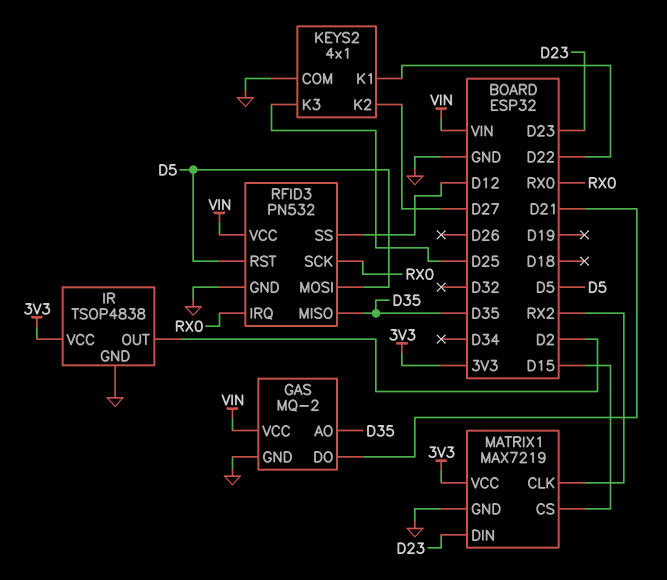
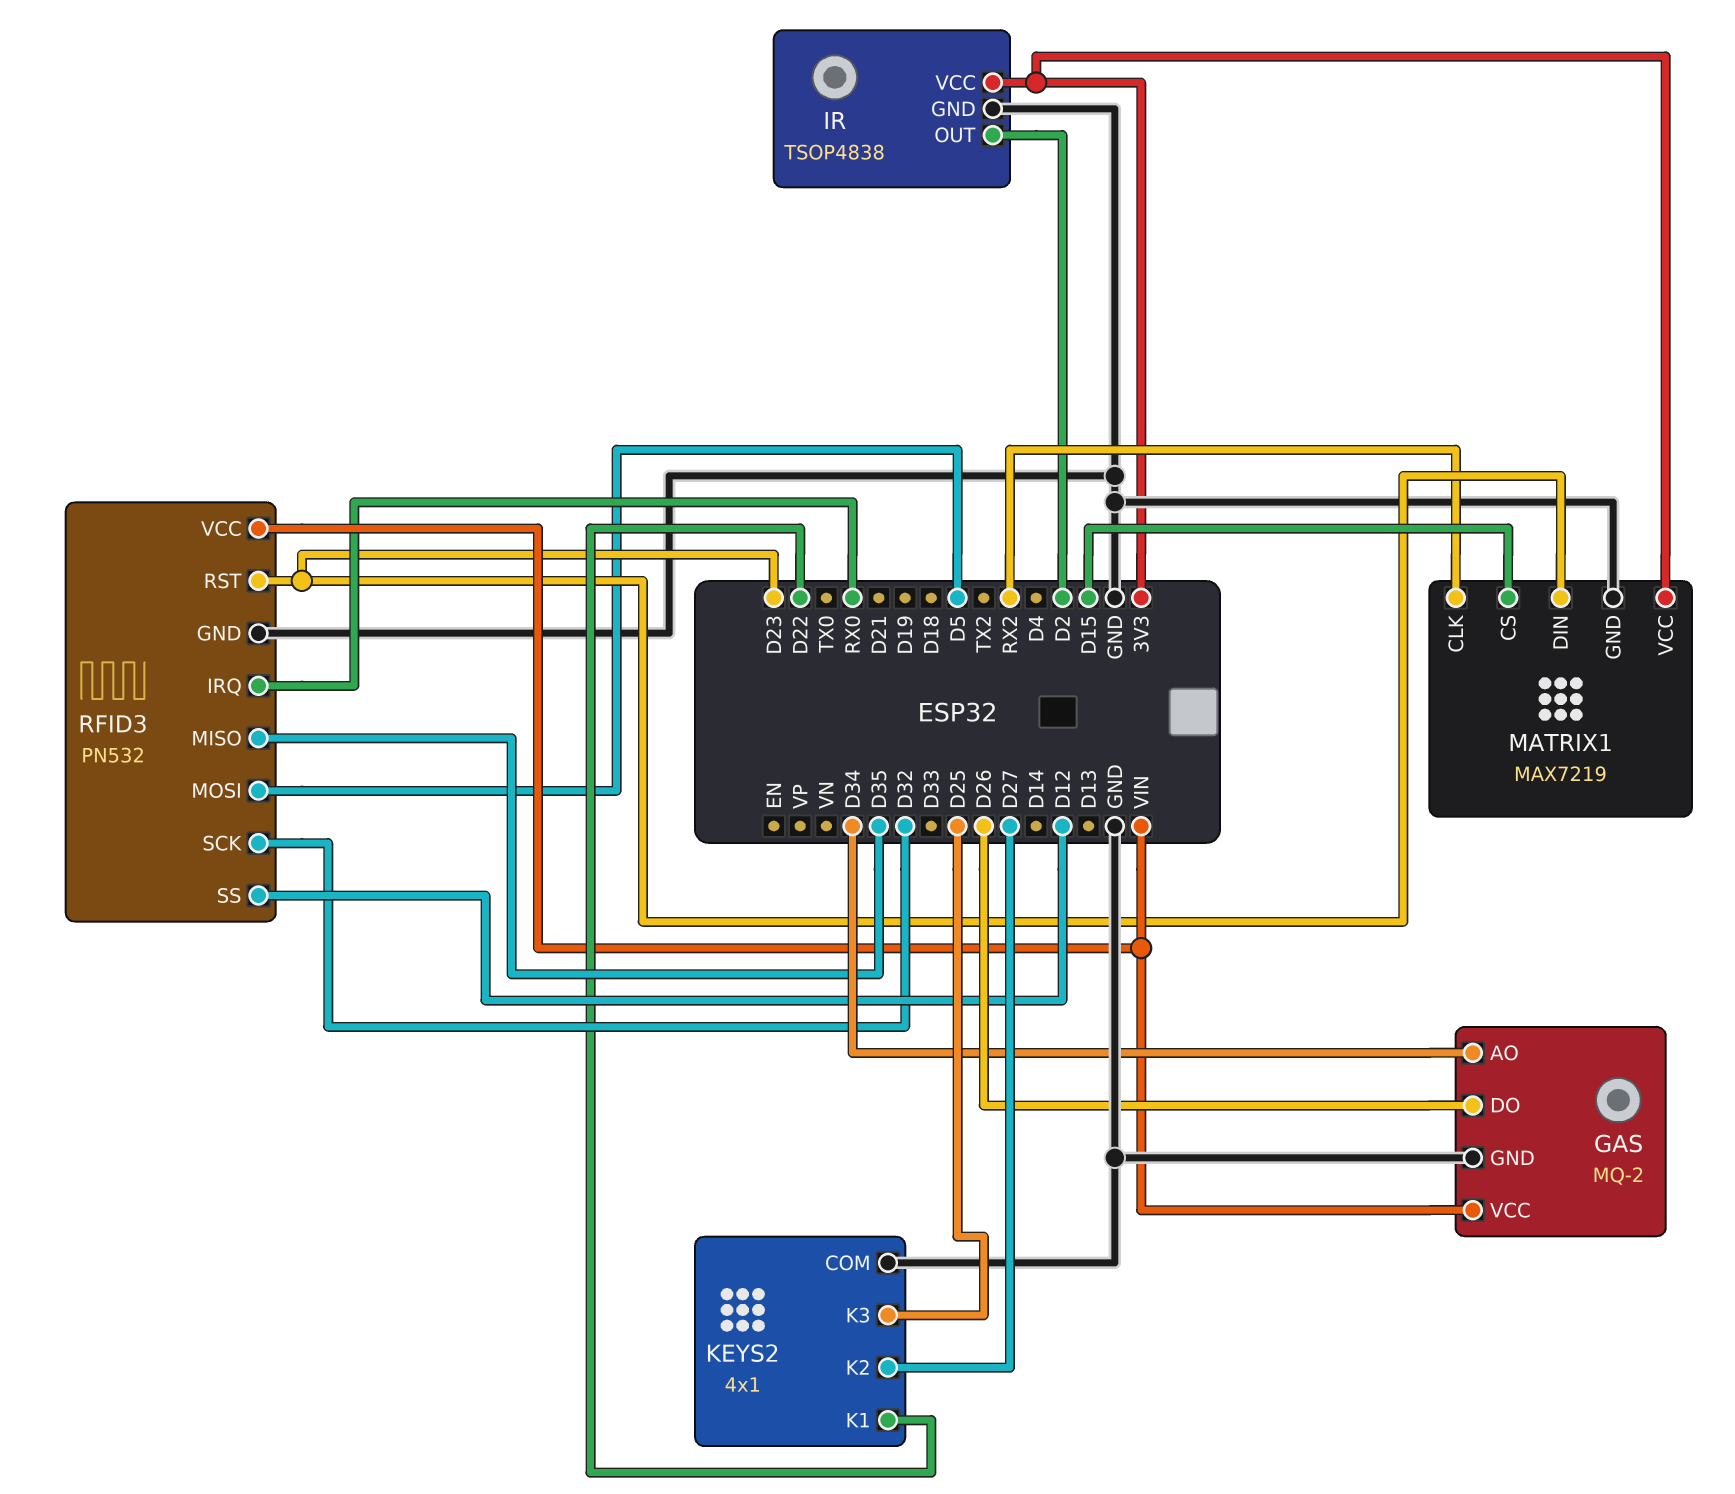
GAS pin AO: D35 -> D34
GAS pin DO: D21 -> D26
RFID3 pin RST: D5 -> D23
RFID3 pin SCK: RX0 -> D32

